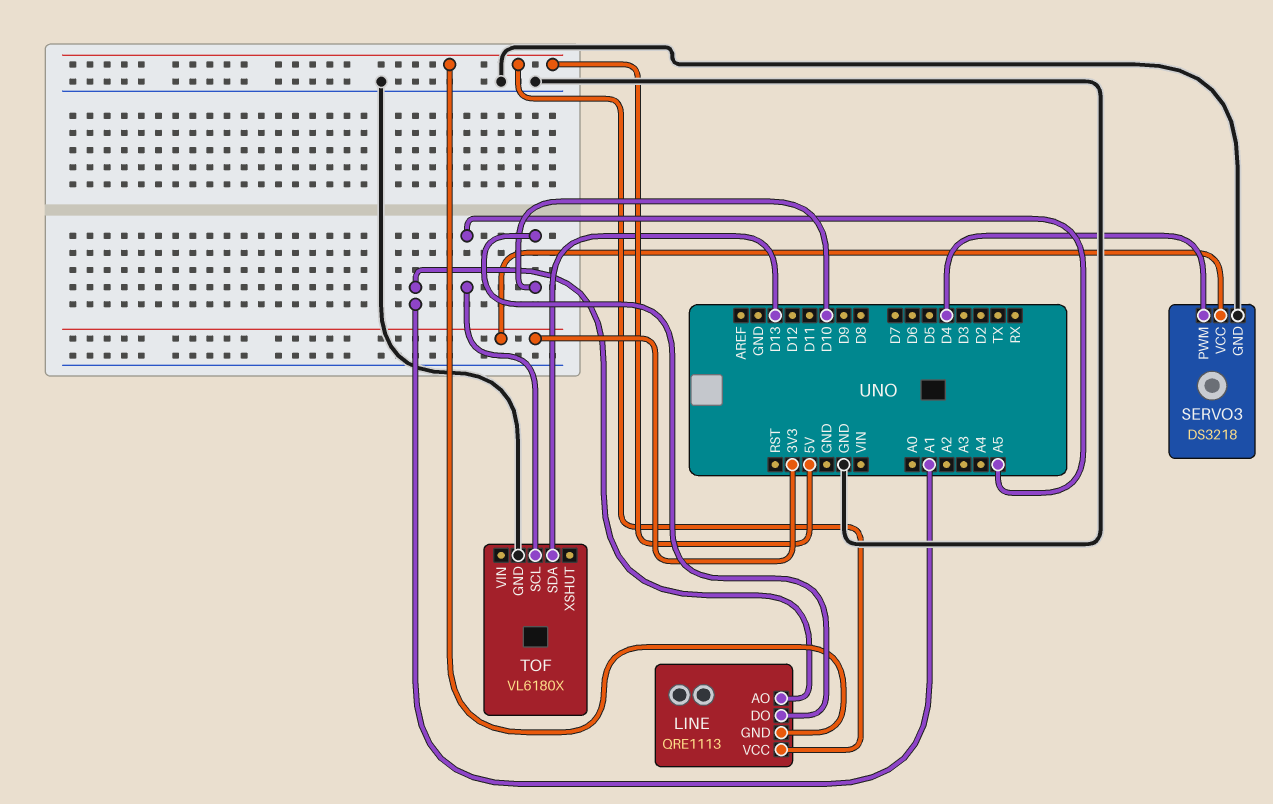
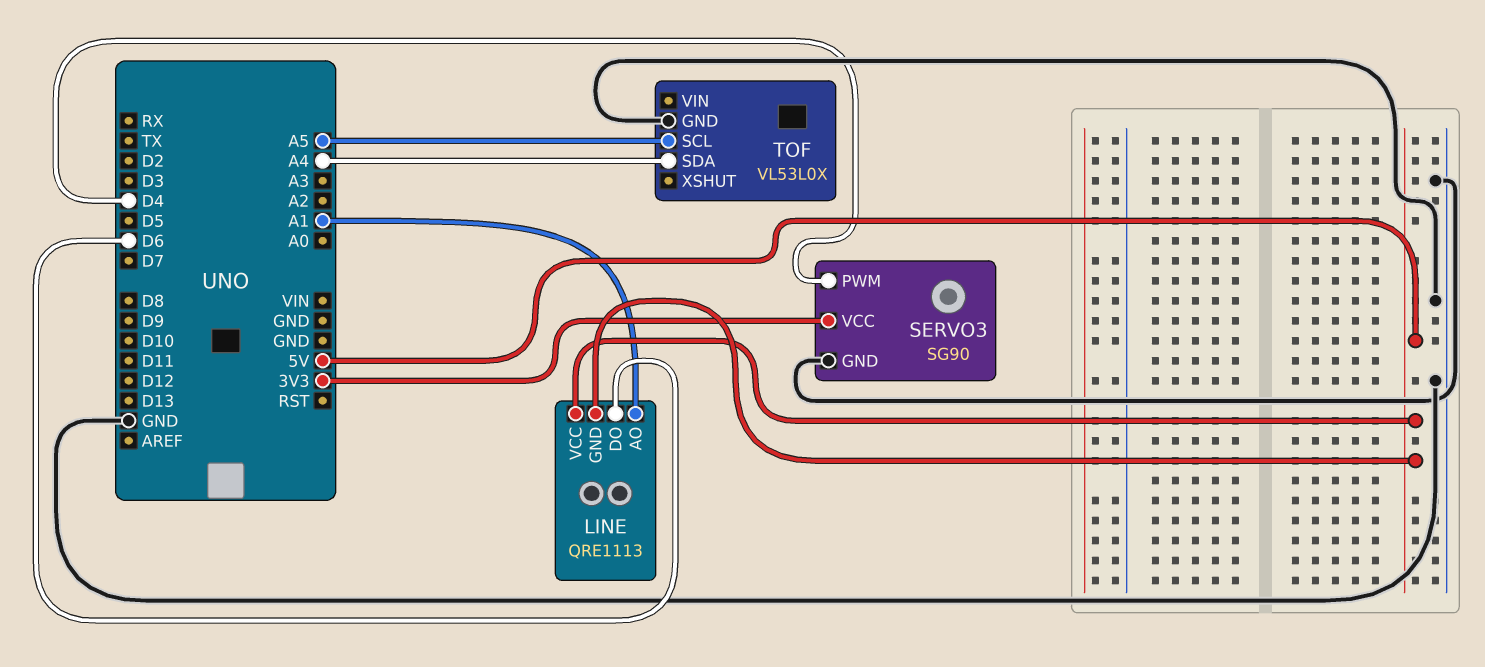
LINE pin DO: D10 -> D6
SERVO3: DS3218 -> SG90
TOF: VL6180X -> VL53L0X
TOF pin SDA: D13 -> A4

